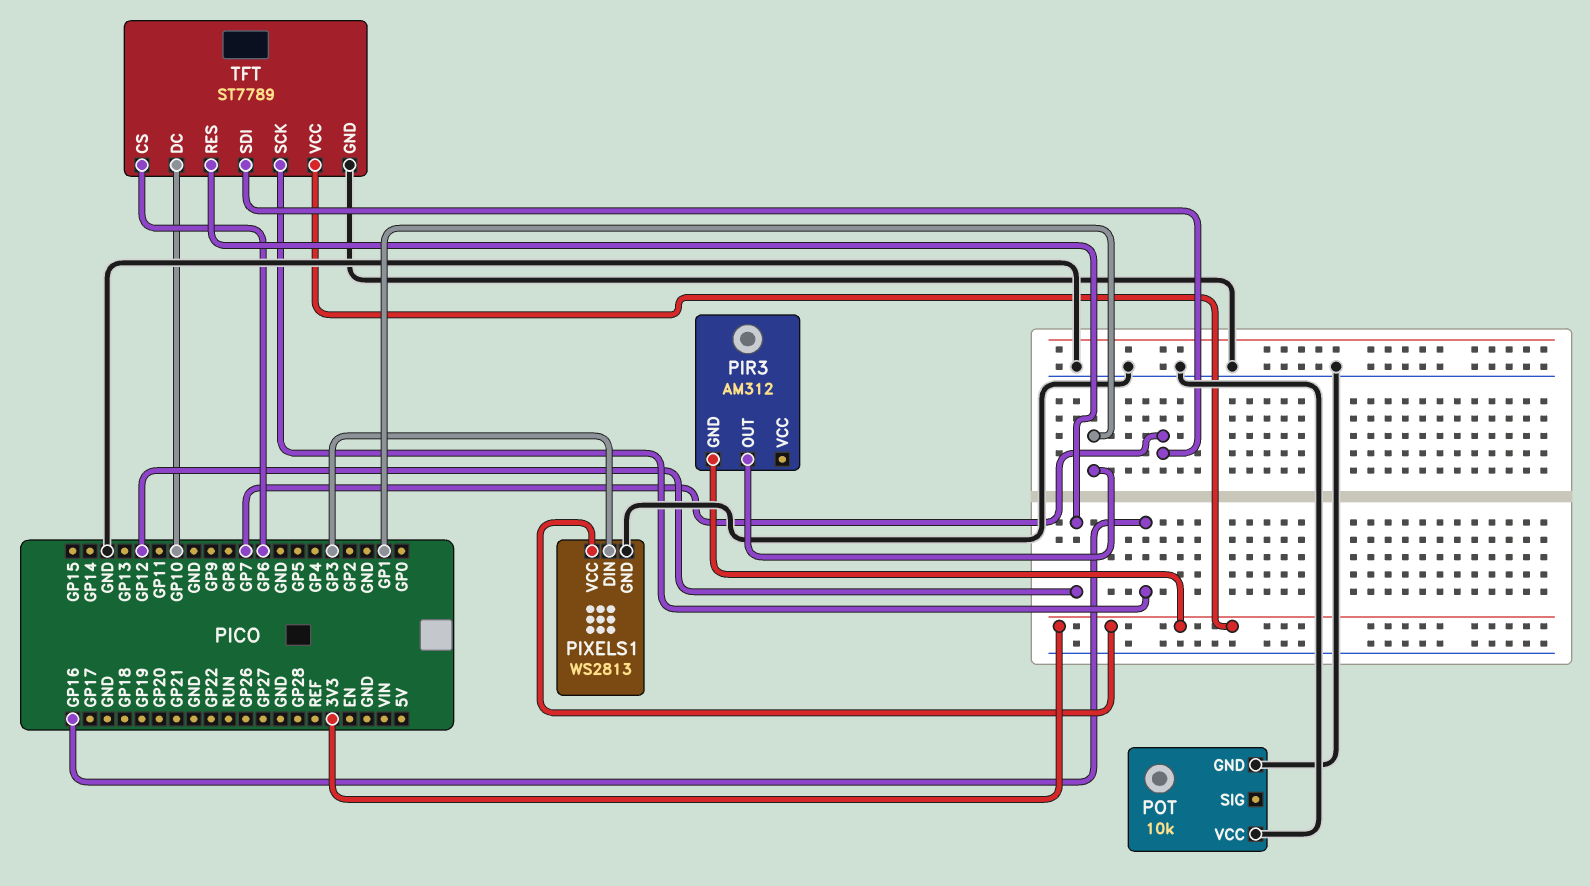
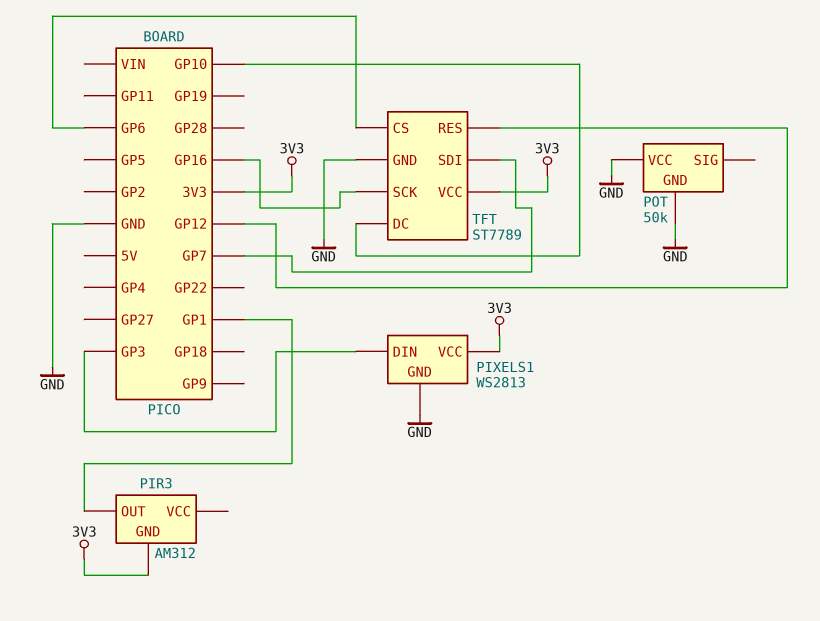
POT: 10k -> 50k

